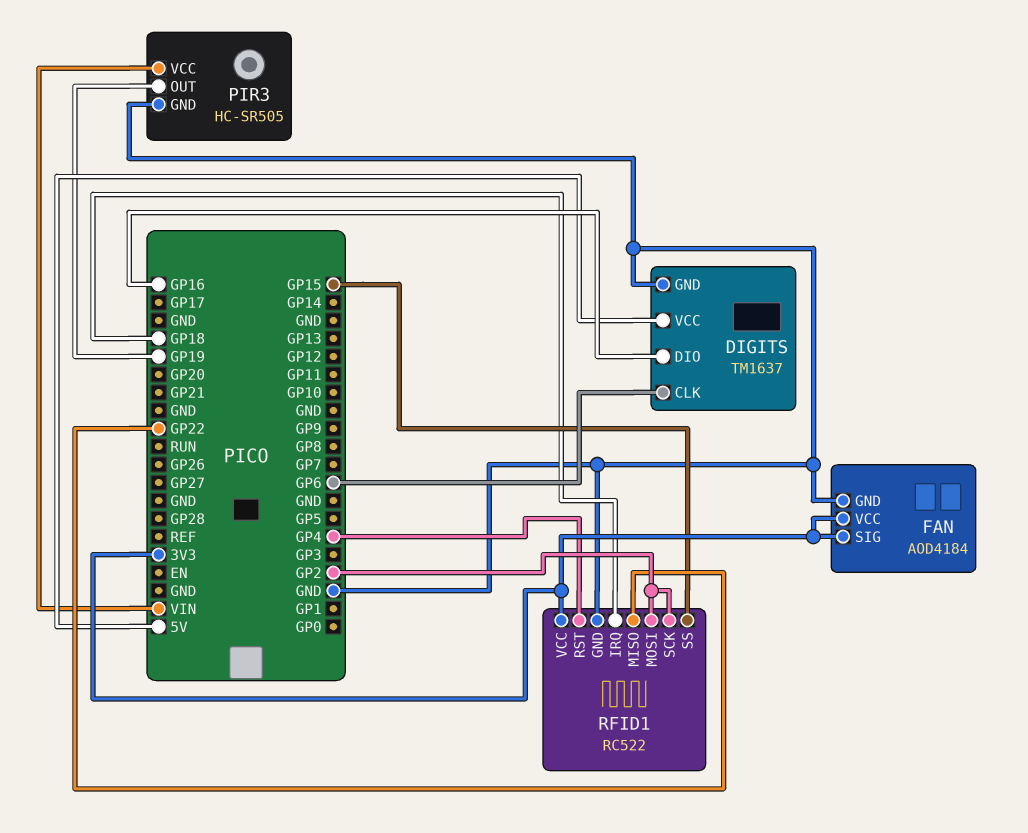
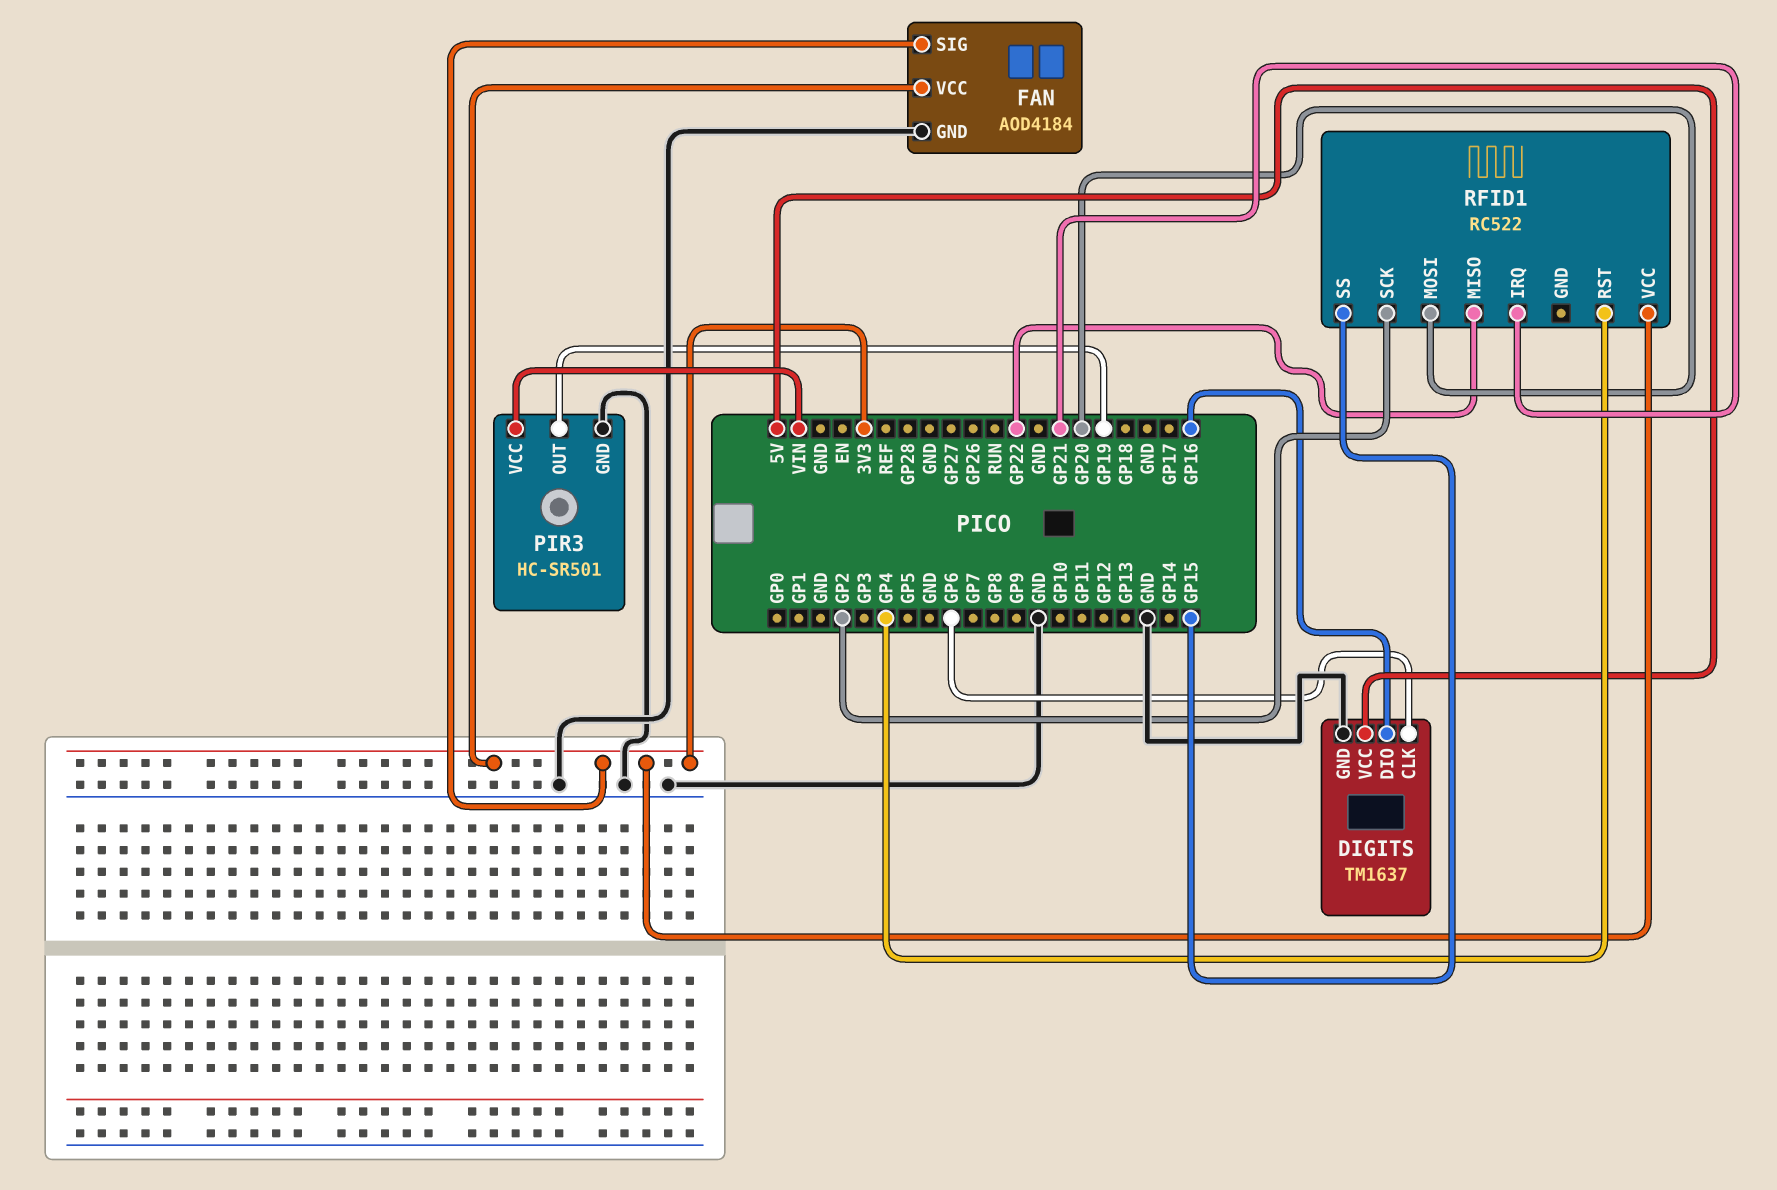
PIR3: HC-SR505 -> HC-SR501
RFID1 pin GND: GND -> none
RFID1 pin IRQ: GP18 -> GP21
RFID1 pin MOSI: GP2 -> GP20

